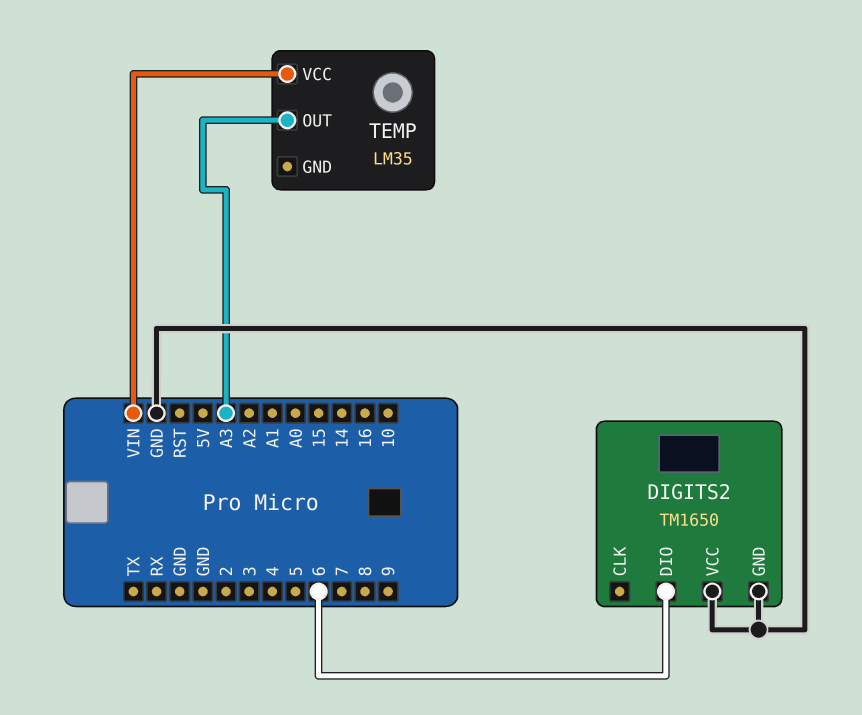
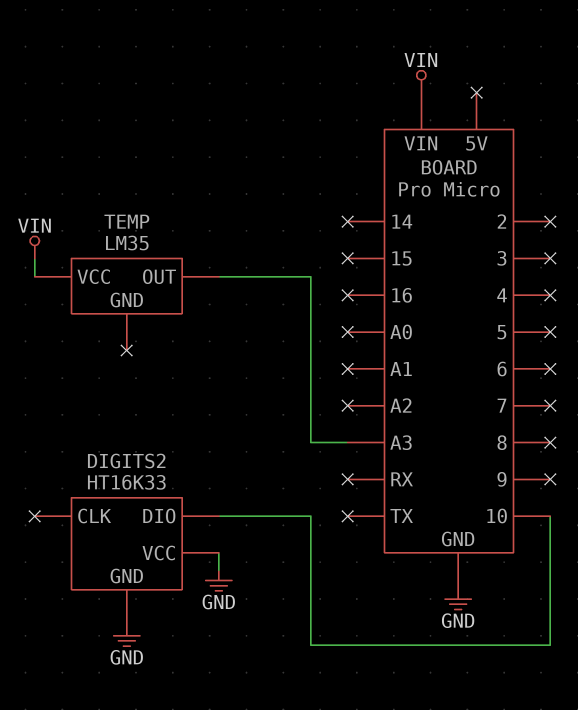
DIGITS2: TM1650 -> HT16K33
DIGITS2 pin DIO: 6 -> 10

